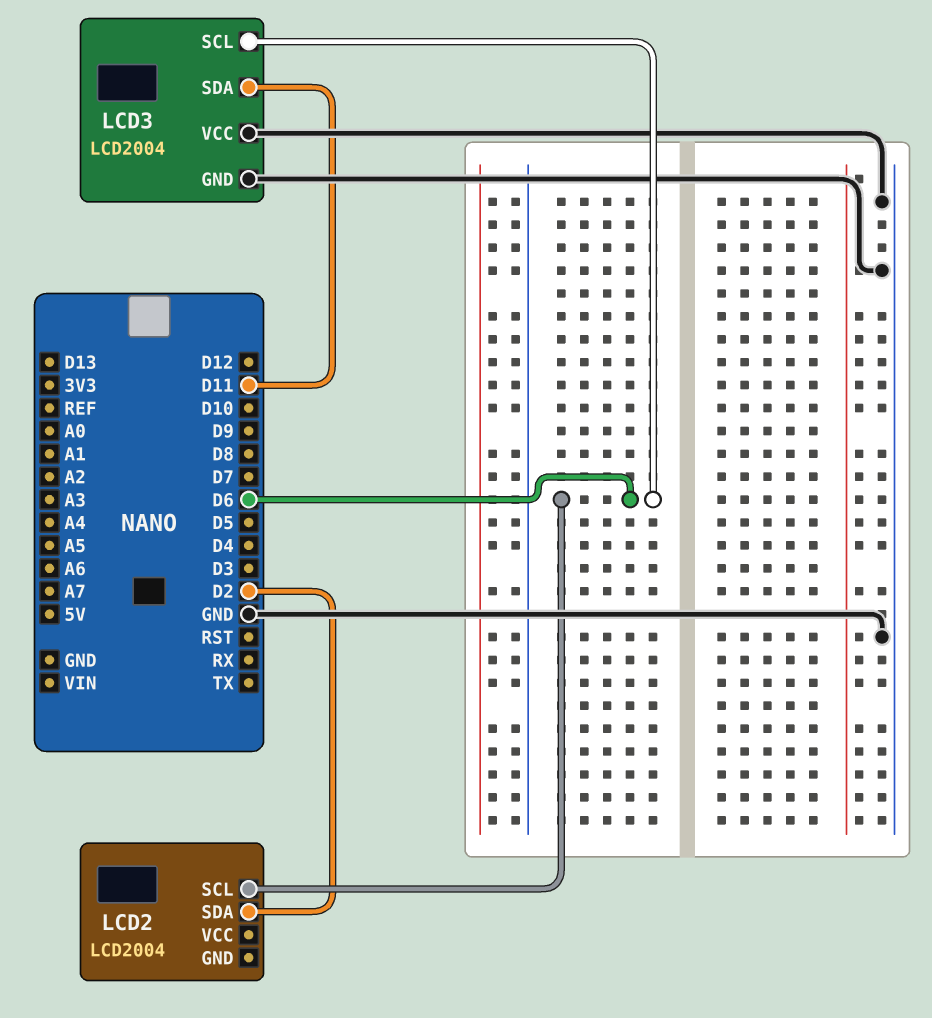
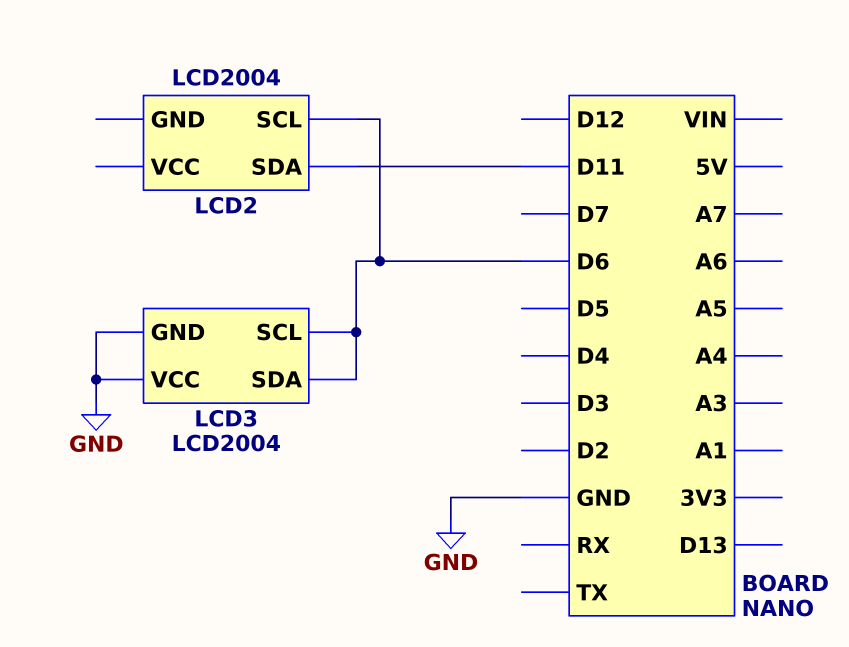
LCD2 pin SDA: D2 -> D11
LCD3 pin SDA: D11 -> D6

